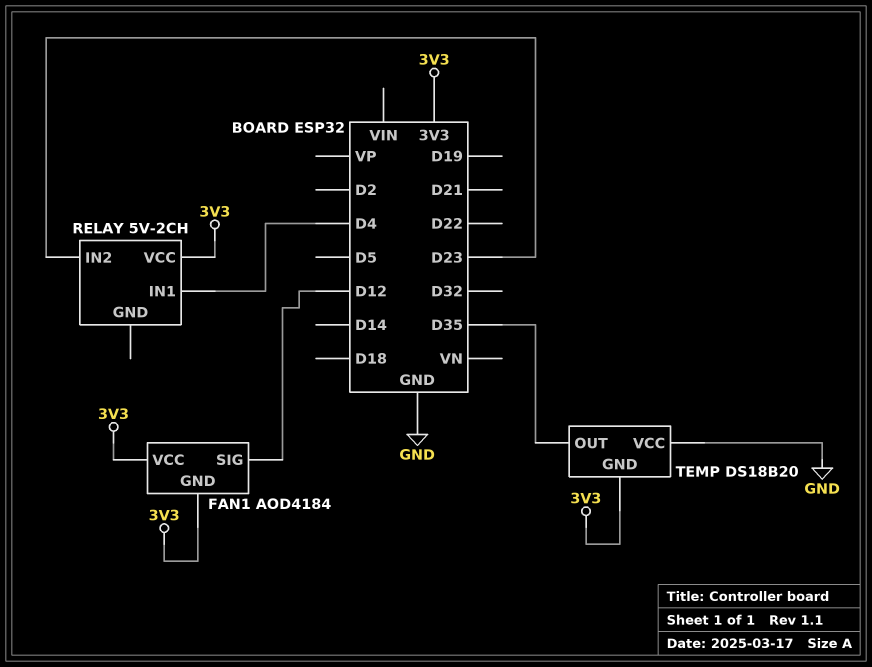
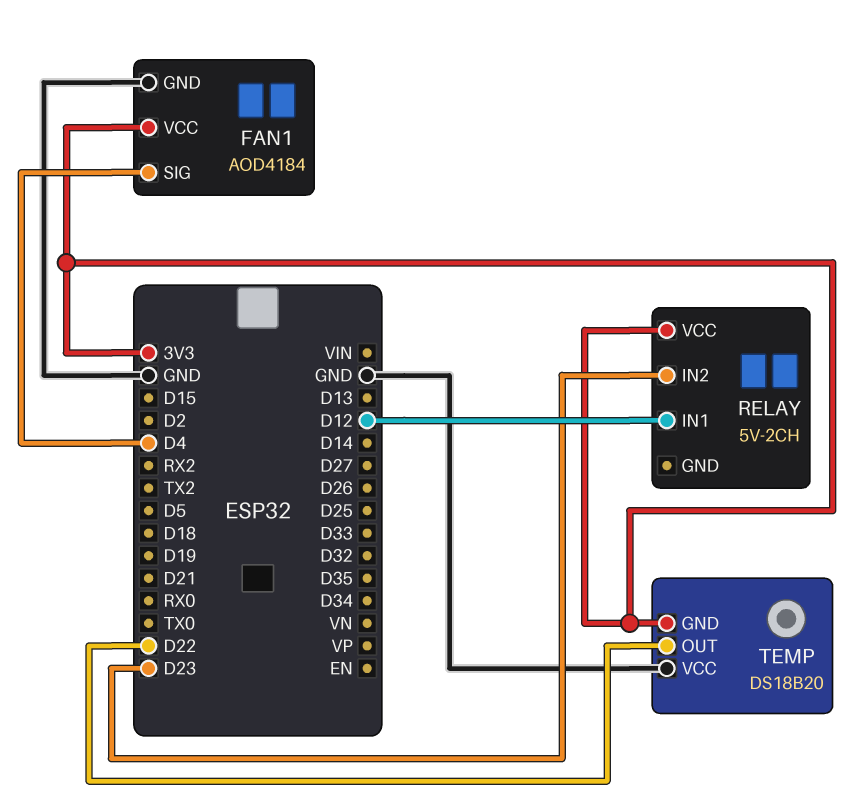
FAN1 pin GND: 3V3 -> GND
FAN1 pin SIG: D12 -> D4
RELAY pin IN1: D4 -> D12
TEMP pin OUT: D35 -> D22

